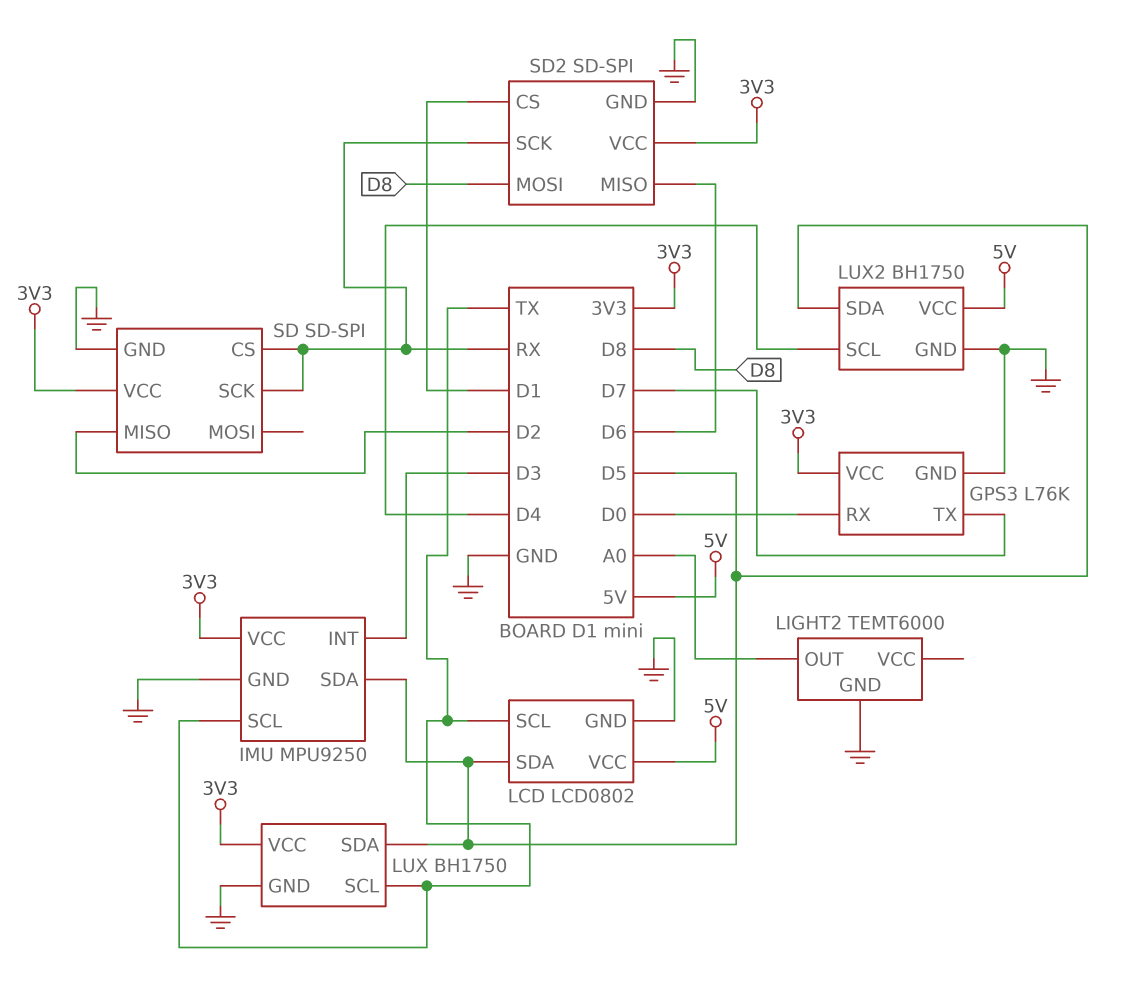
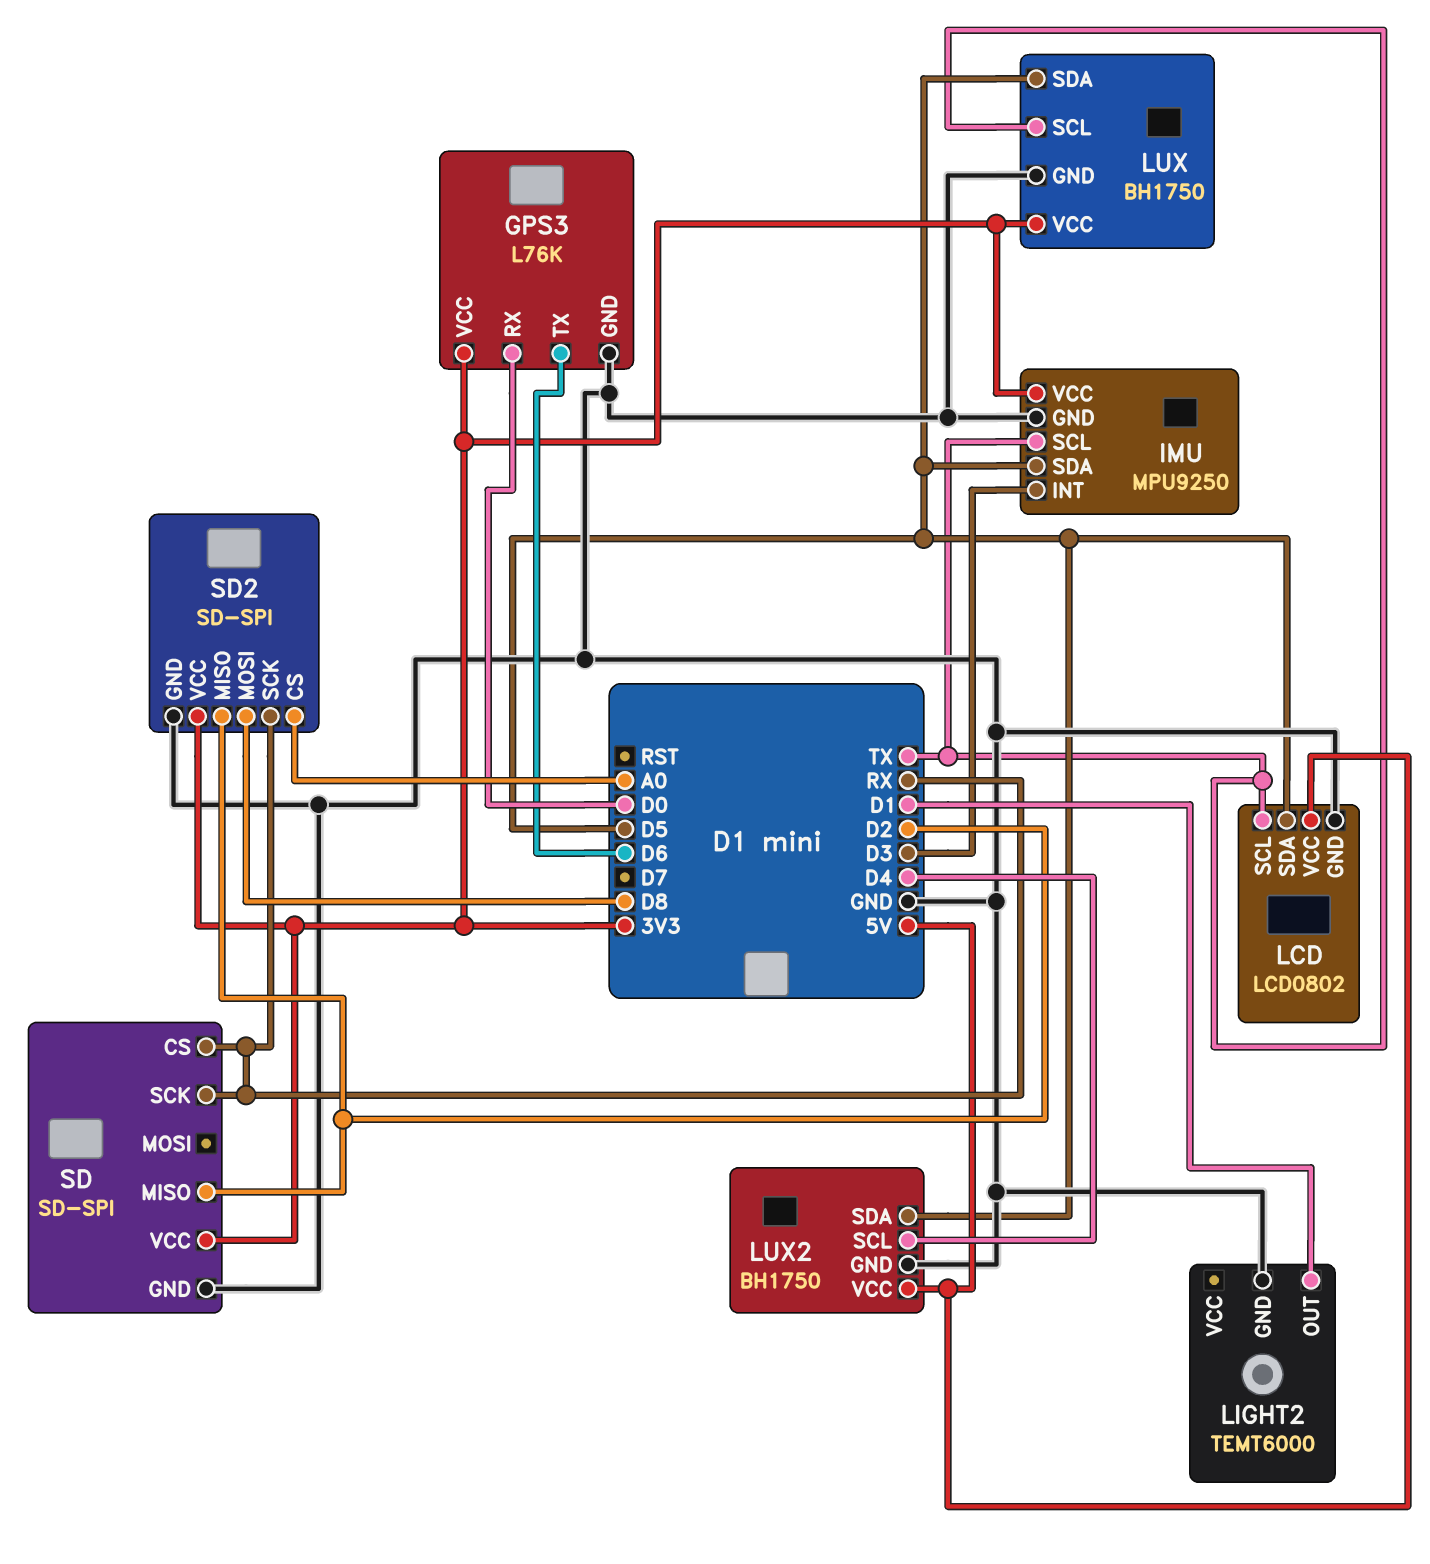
GPS3 pin TX: D7 -> D6
LIGHT2 pin OUT: A0 -> D1
SD2 pin CS: D1 -> A0
SD2 pin MISO: D6 -> D2

